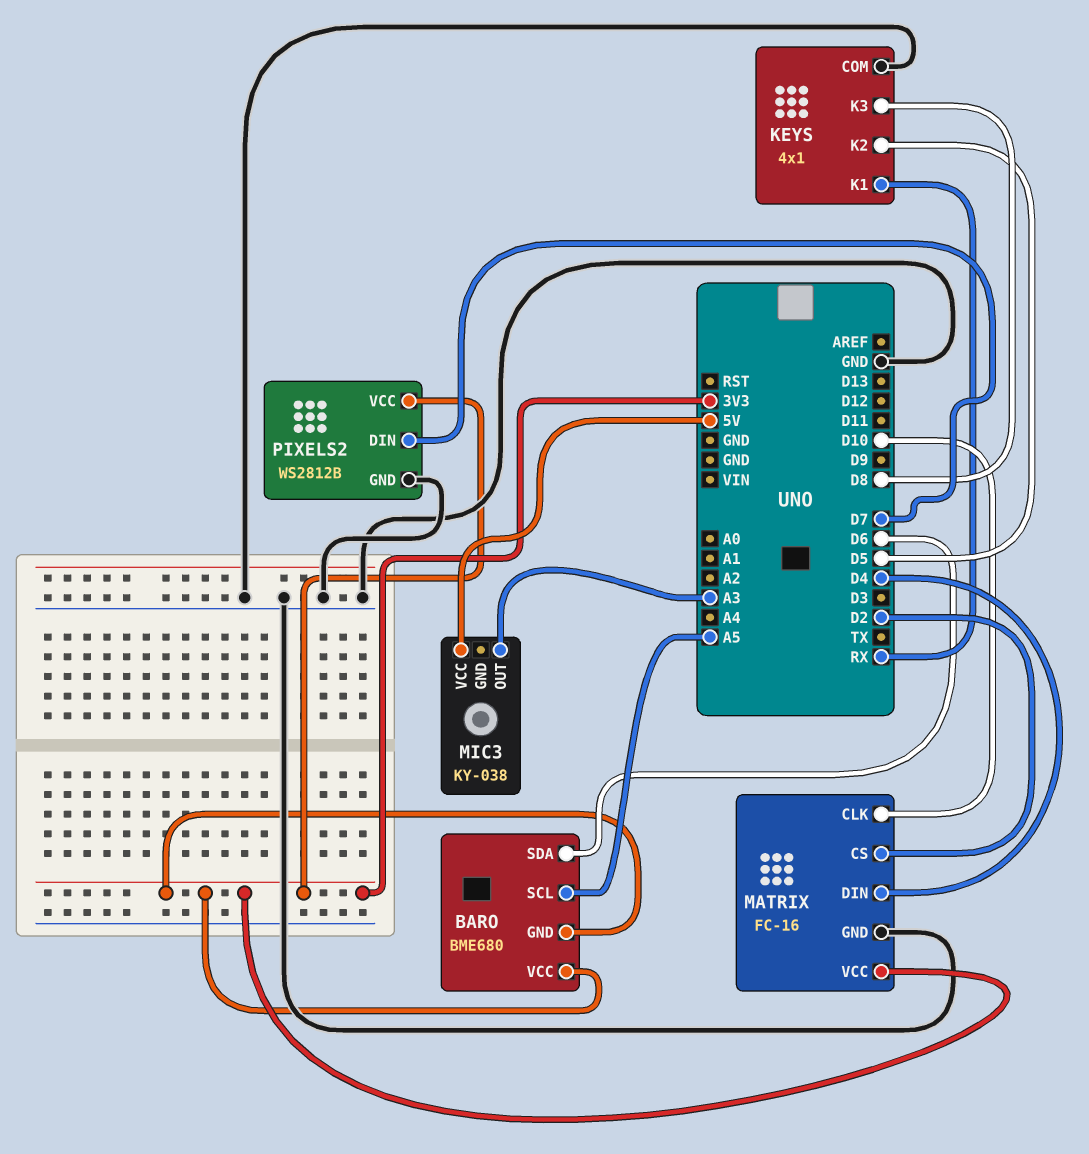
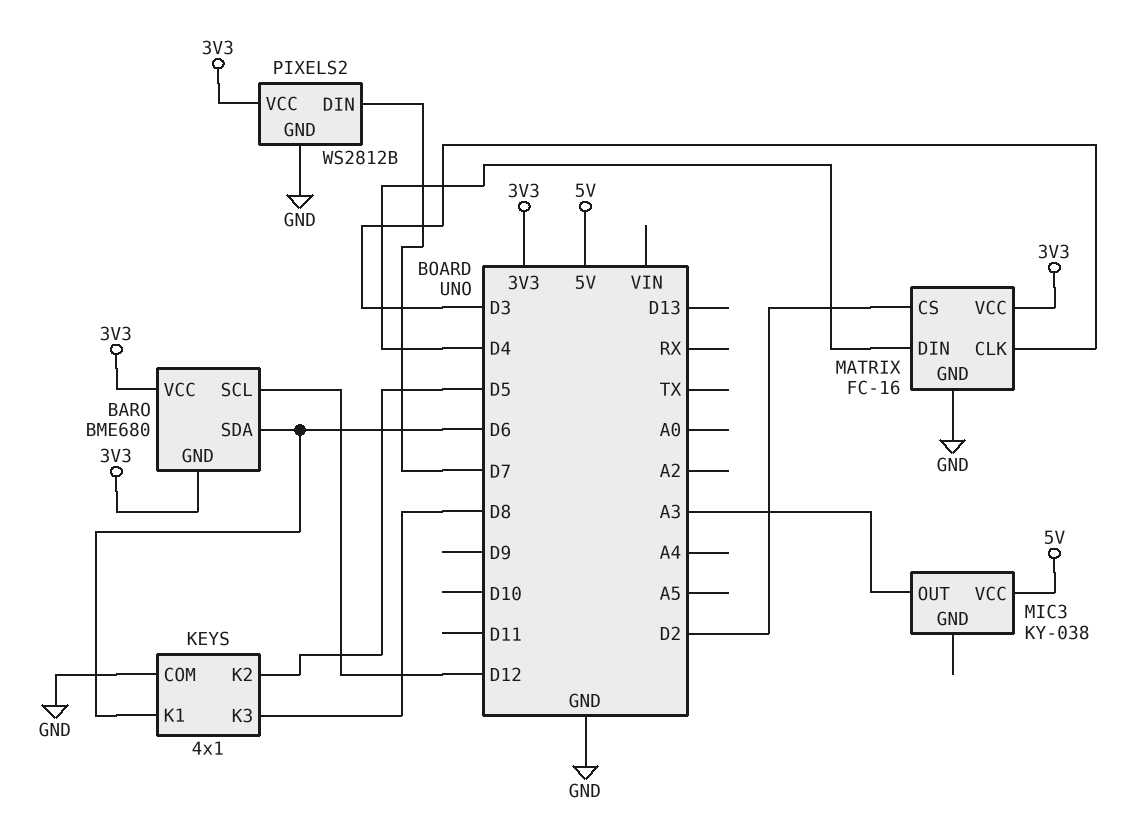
BARO pin SCL: A5 -> D12
KEYS pin K1: RX -> D6
MATRIX pin CLK: D10 -> D3

